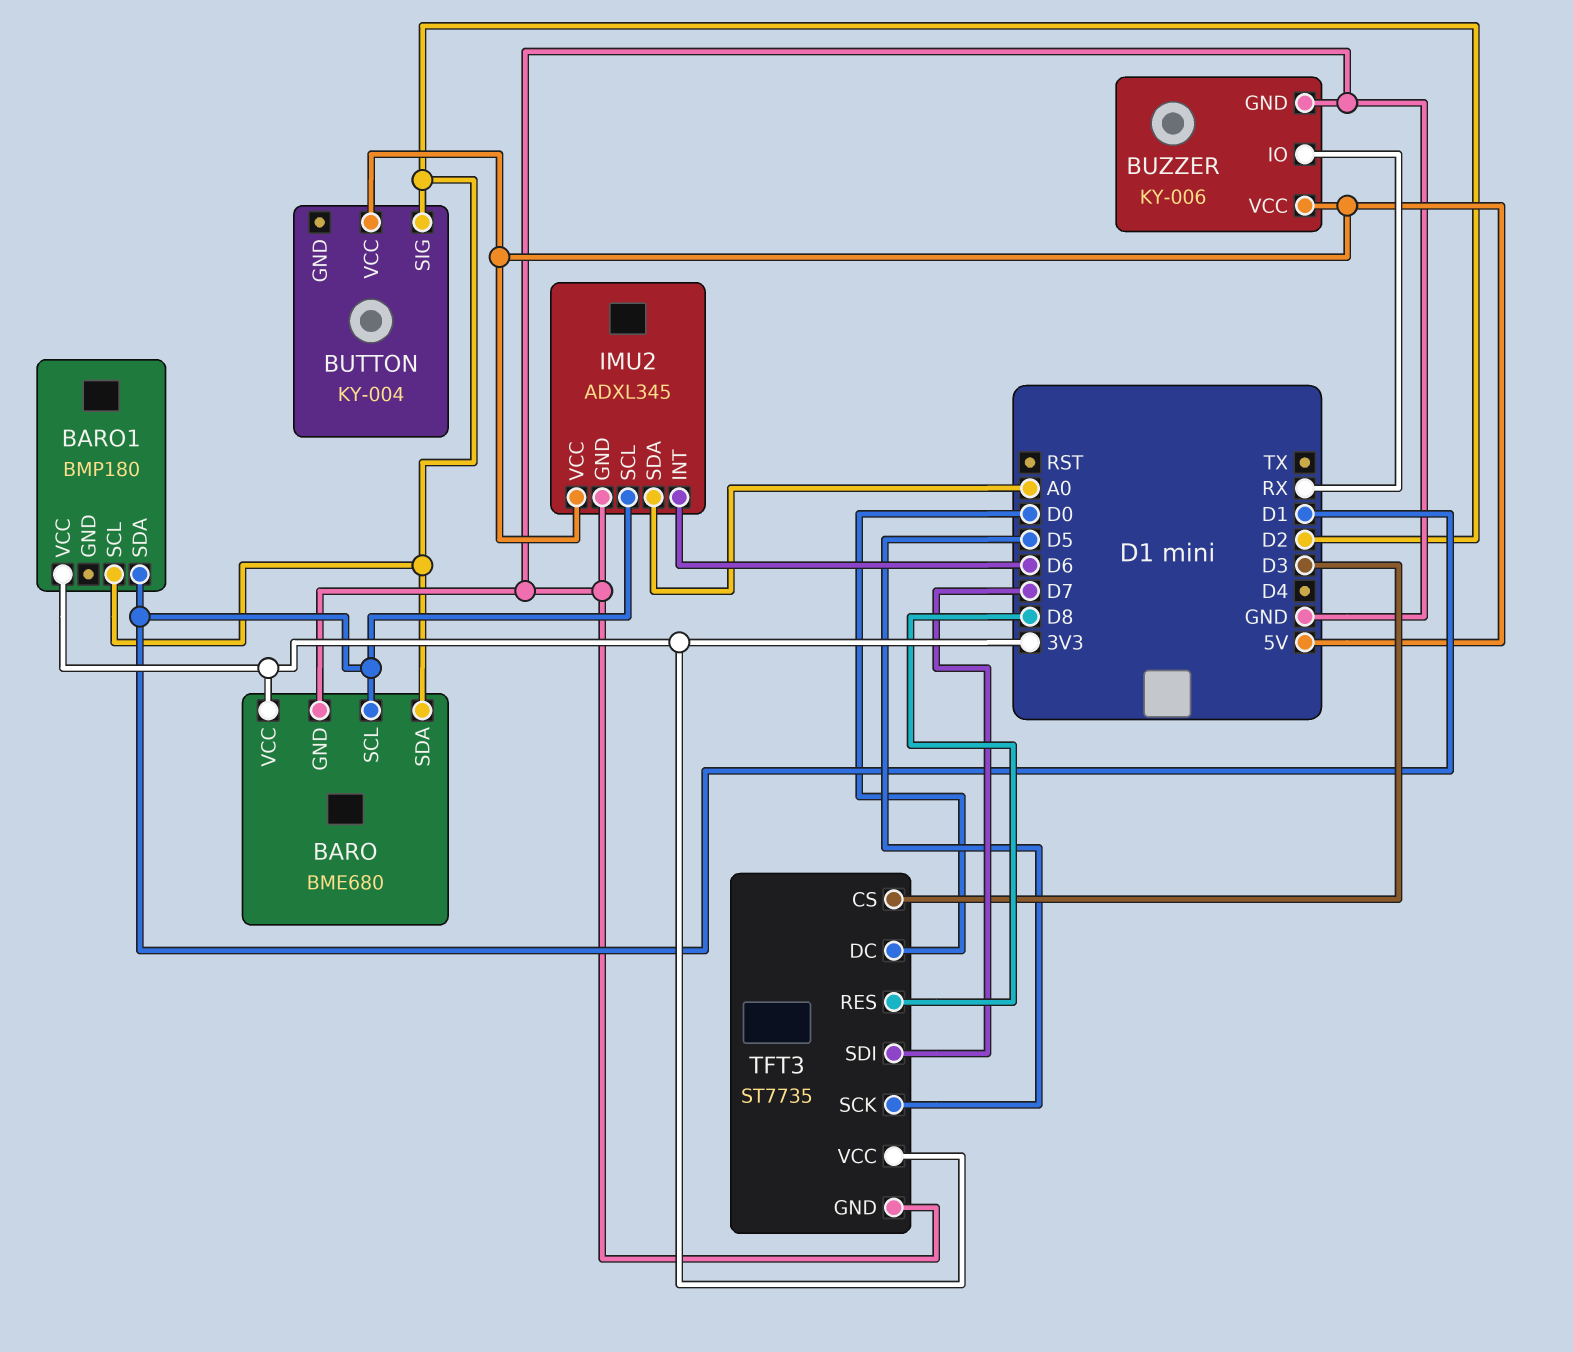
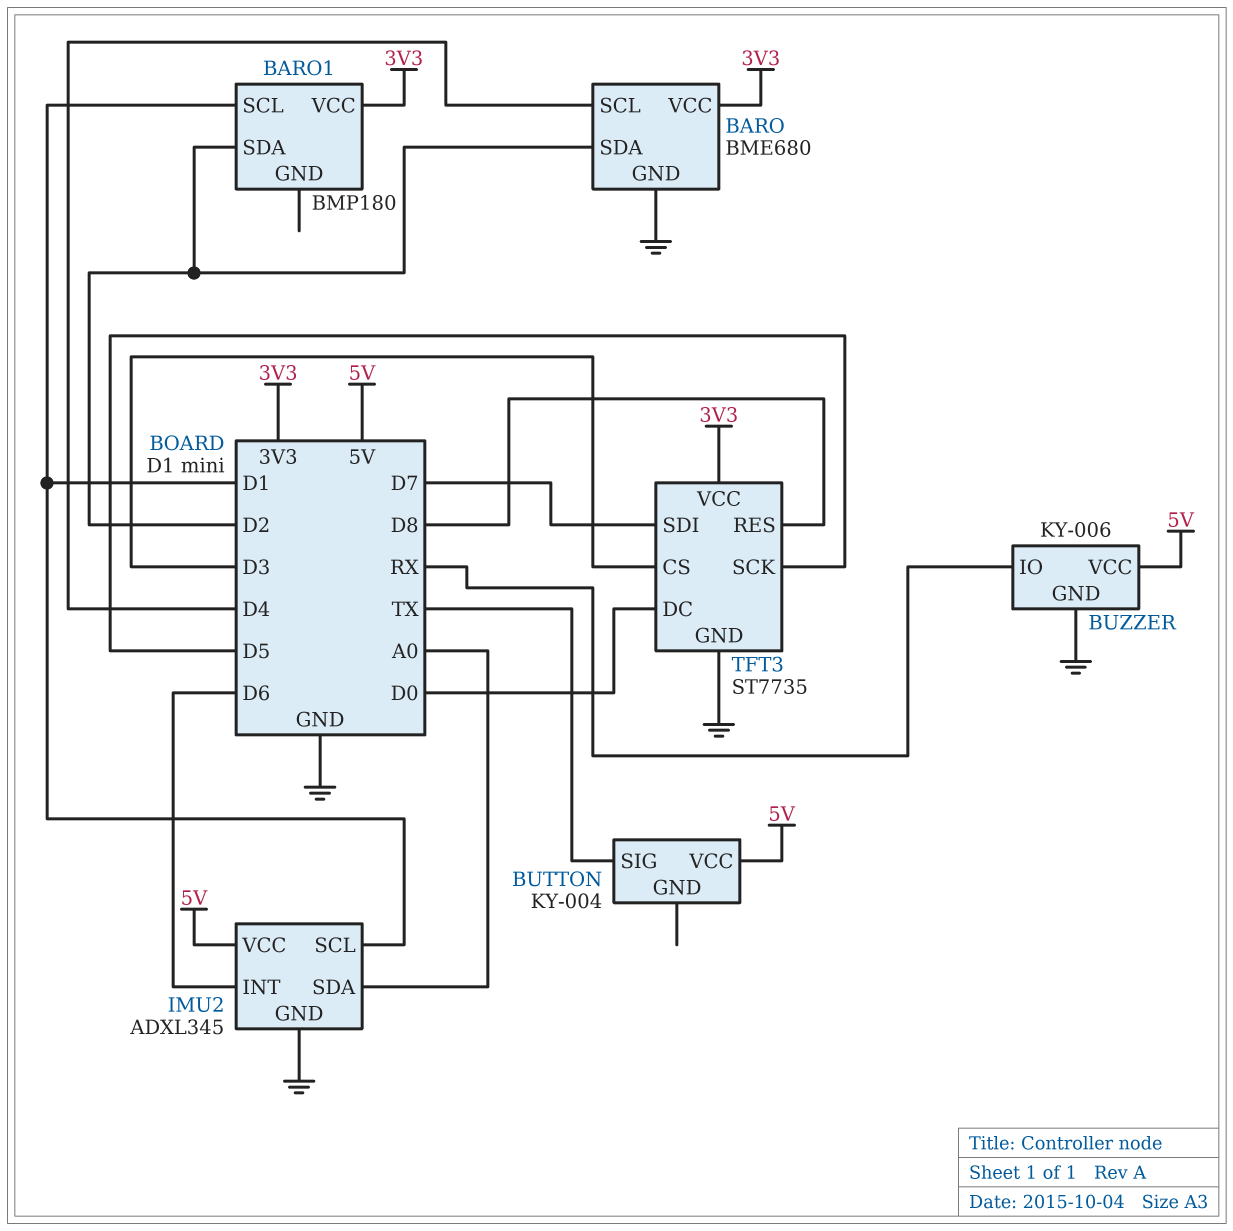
BARO pin SCL: D1 -> D4
BARO1 pin SCL: D2 -> D1
BARO1 pin SDA: D1 -> D2
BUTTON pin SIG: D2 -> TX

